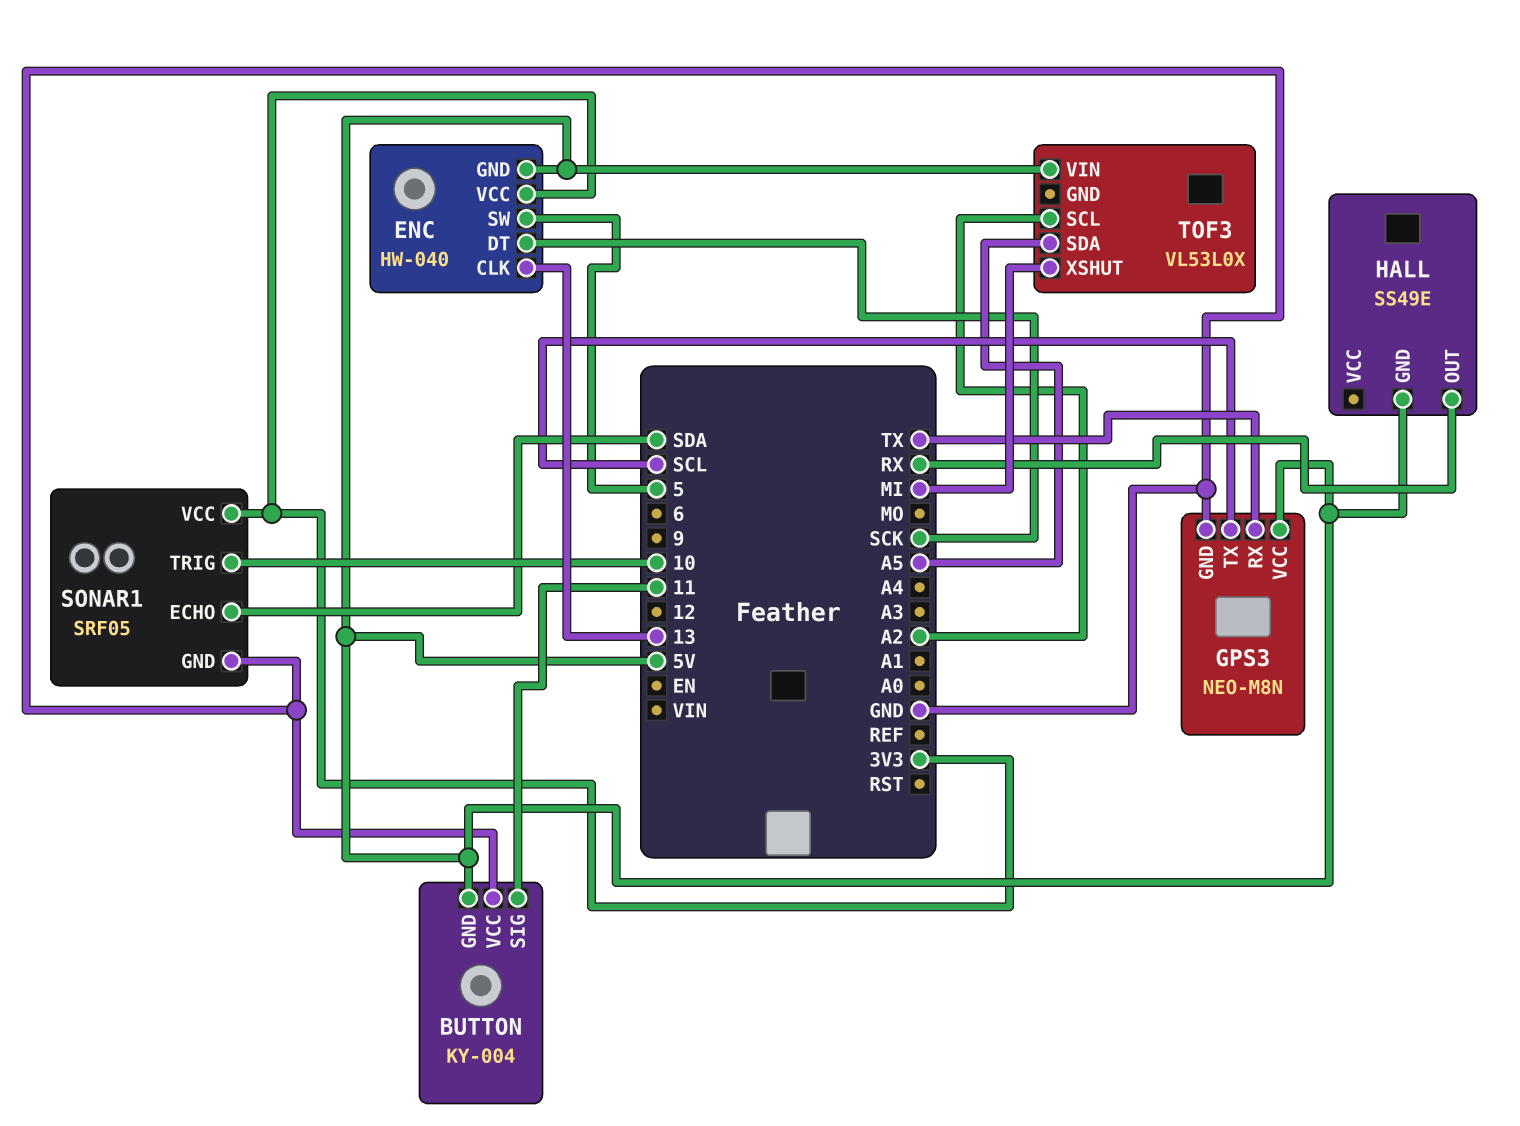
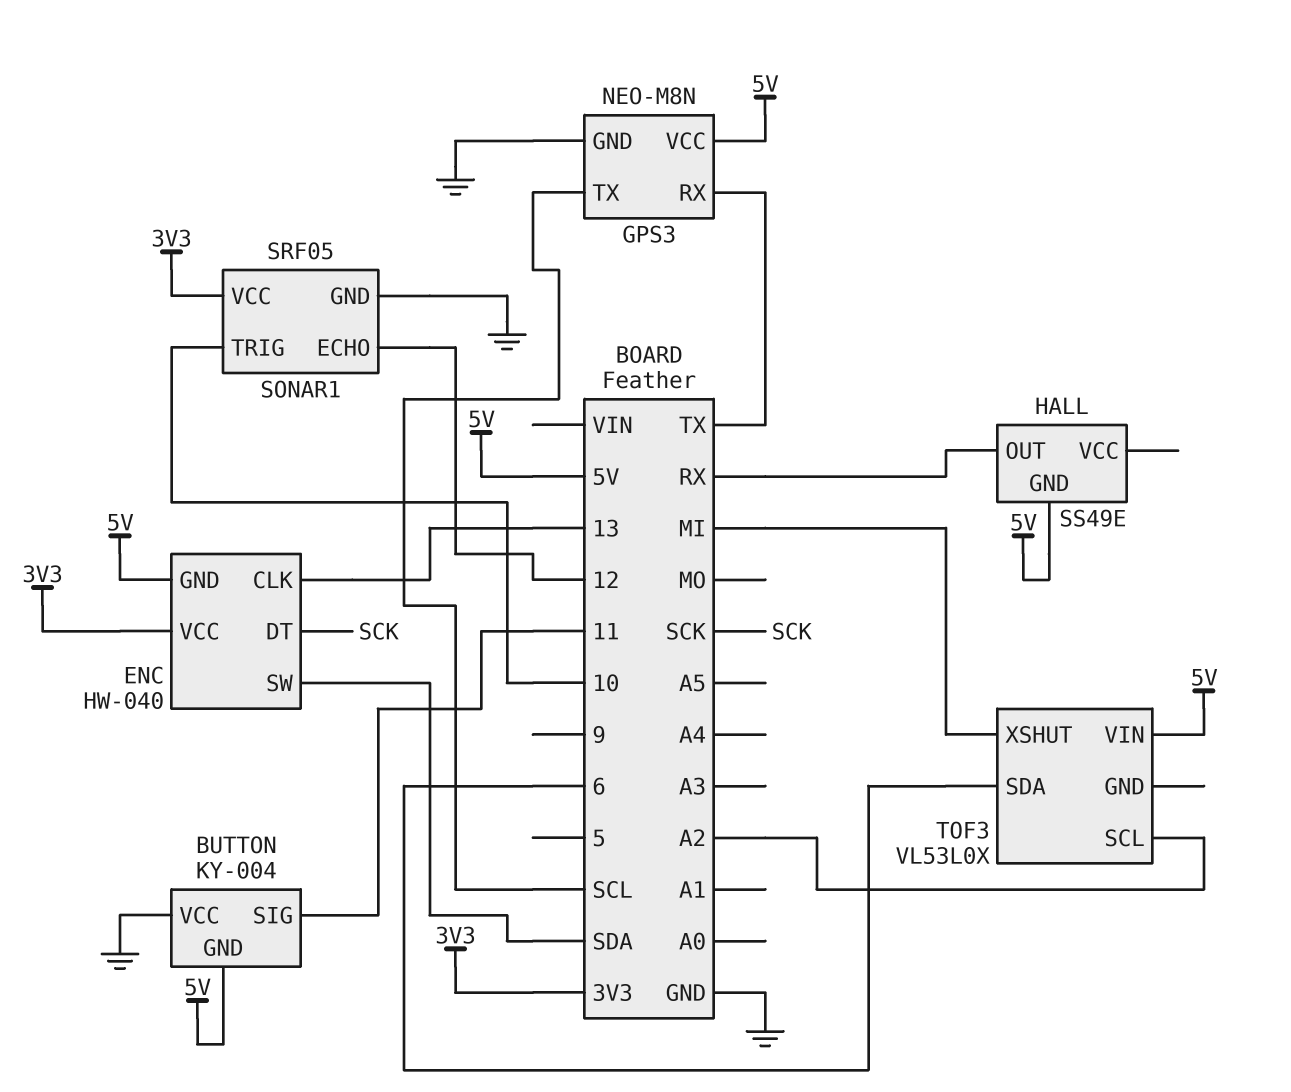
ENC pin SW: 5 -> SDA
SONAR1 pin ECHO: SDA -> 12
TOF3 pin SDA: A5 -> 6

